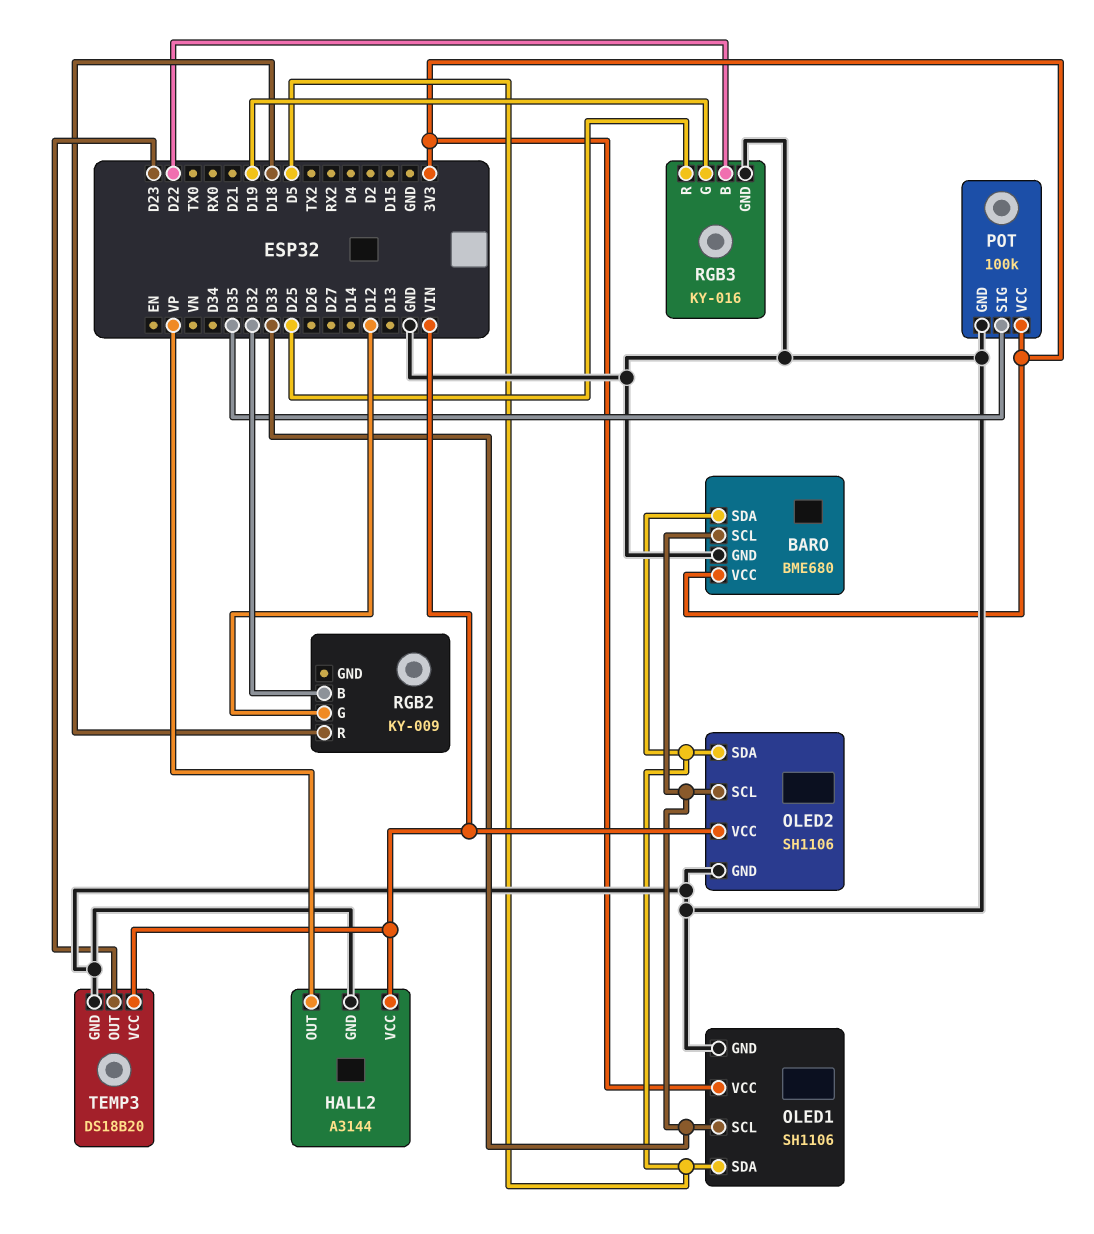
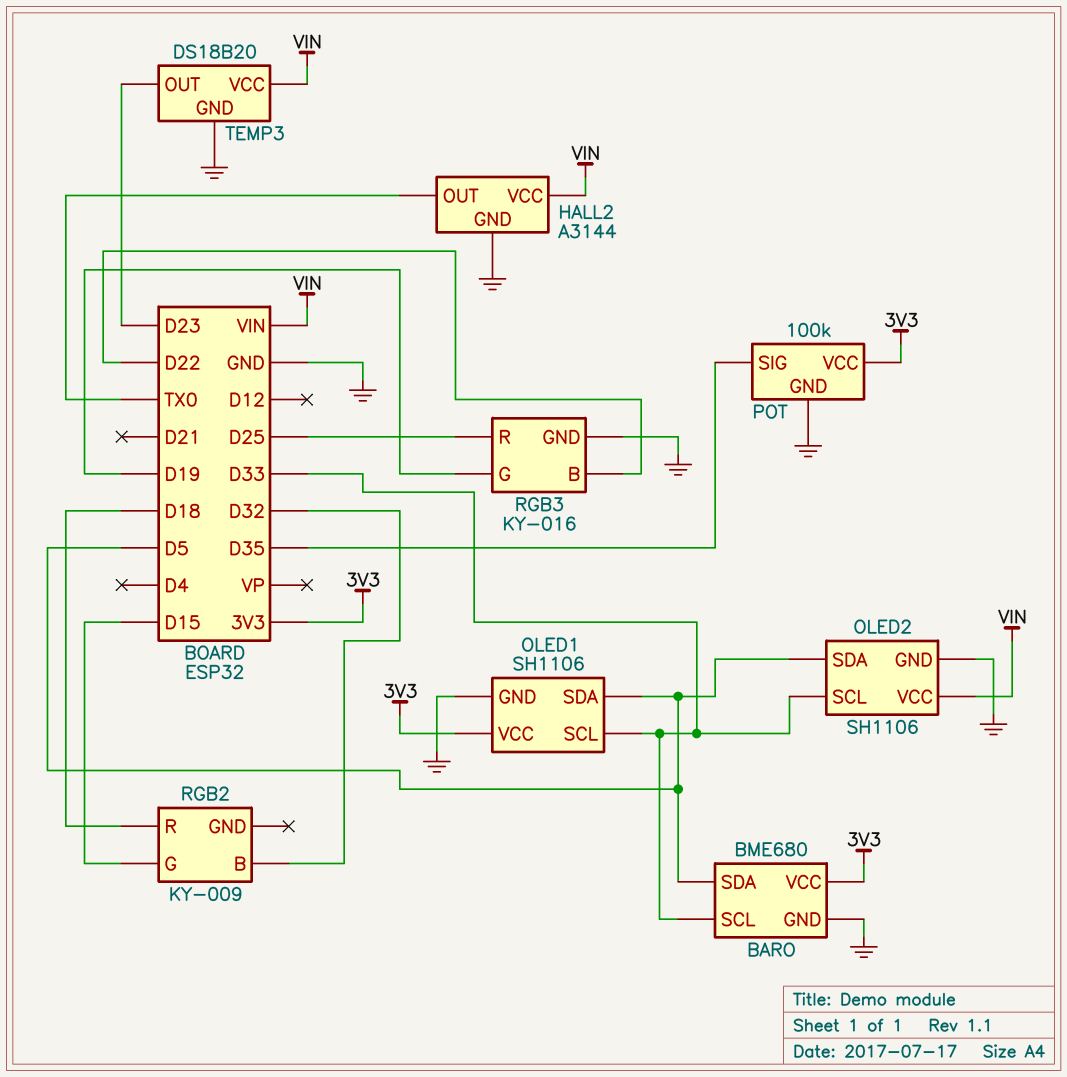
HALL2 pin OUT: VP -> TX0
RGB2 pin G: D12 -> D15

